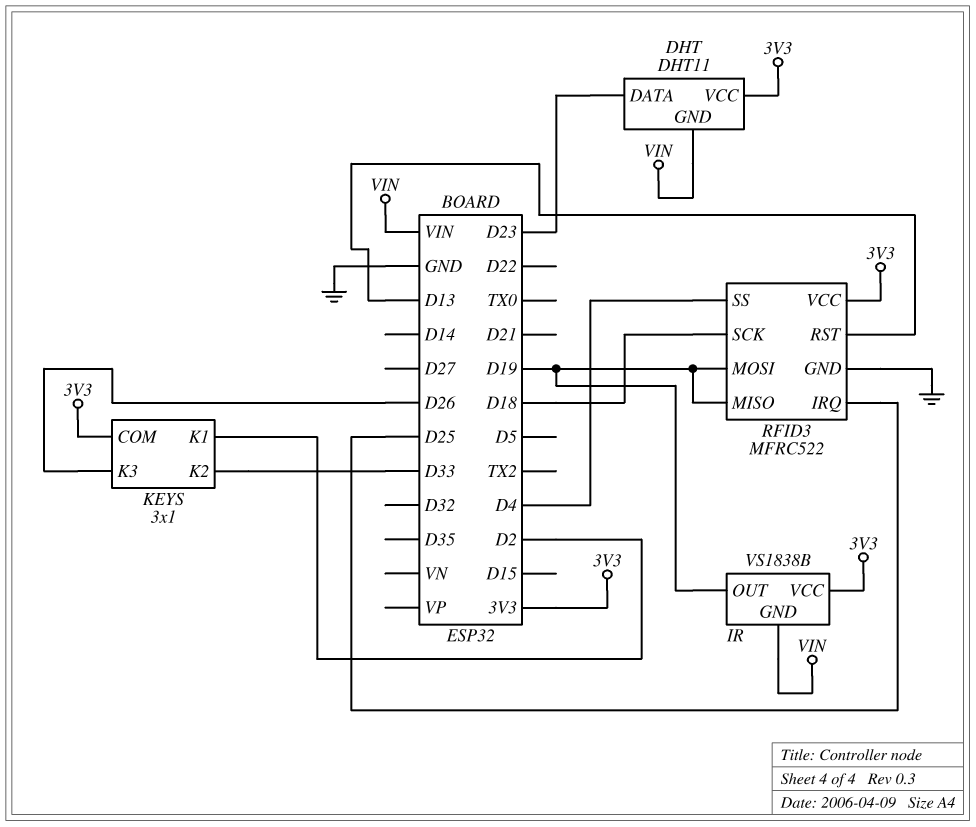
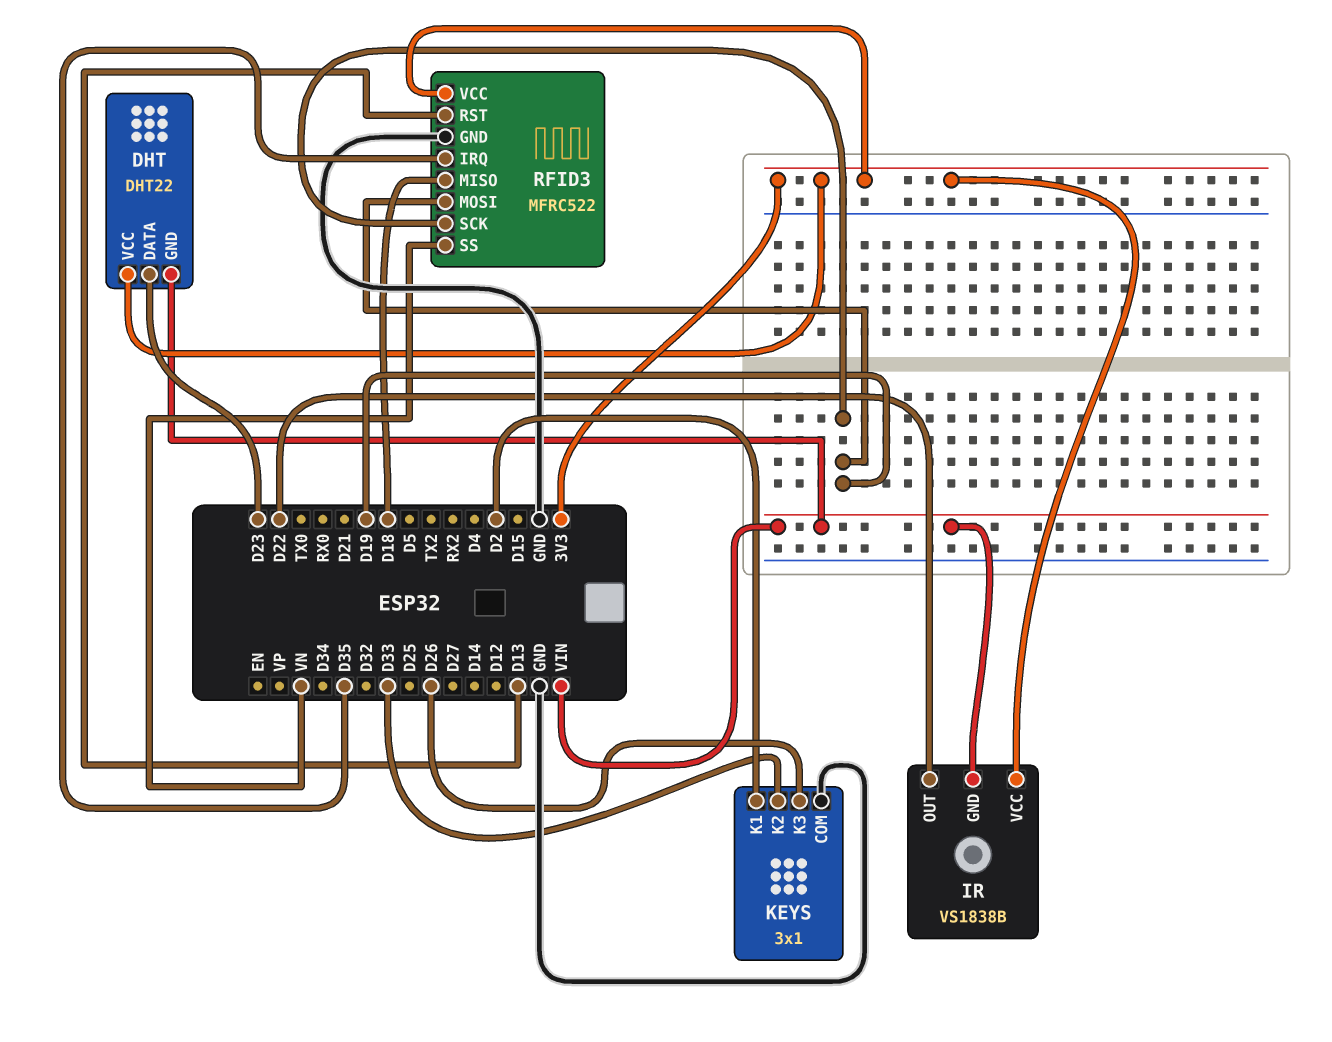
DHT: DHT11 -> DHT22
IR pin OUT: D19 -> D22
KEYS pin COM: 3V3 -> GND
RFID3 pin IRQ: D25 -> D35
RFID3 pin MISO: D19 -> D18
RFID3 pin SCK: D18 -> D19
RFID3 pin SS: D4 -> VN

